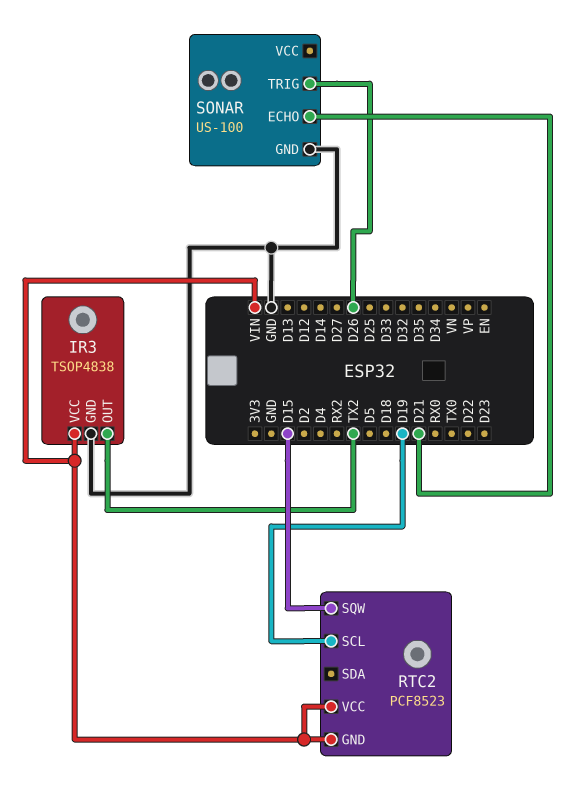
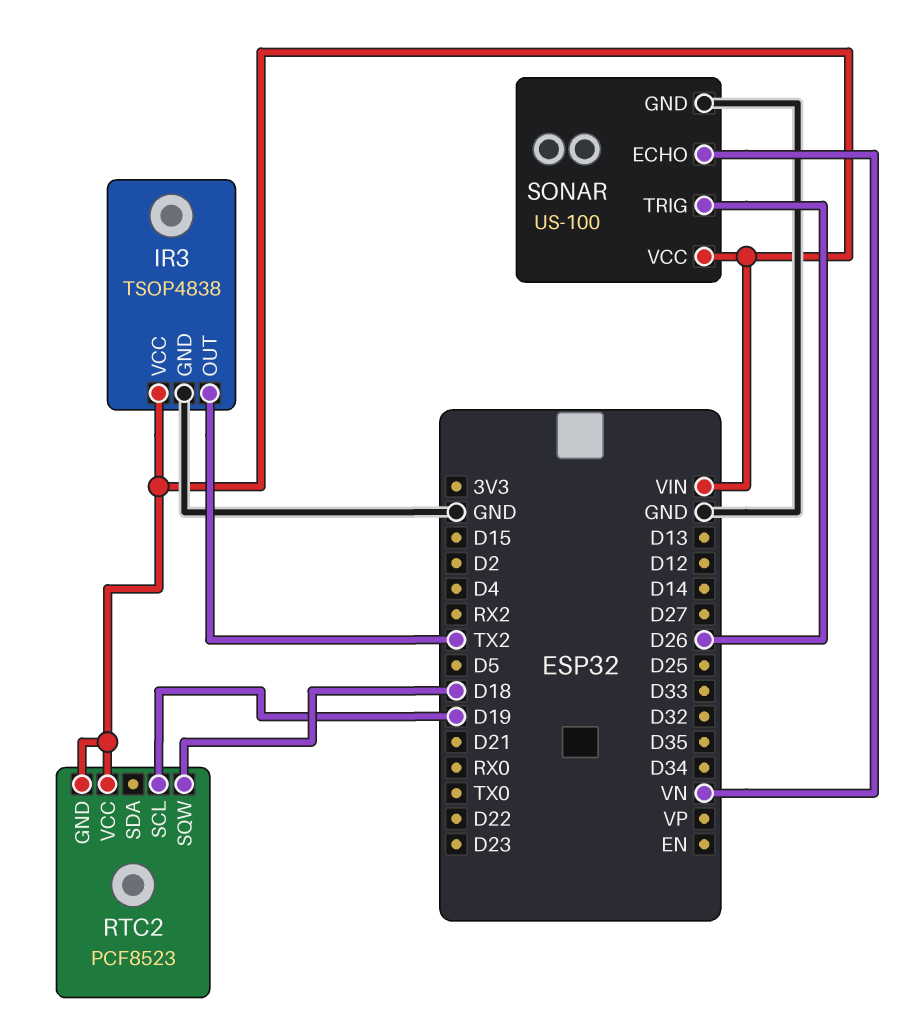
RTC2 pin SQW: D15 -> D18
SONAR pin ECHO: D21 -> VN
SONAR pin VCC: none -> VIN

